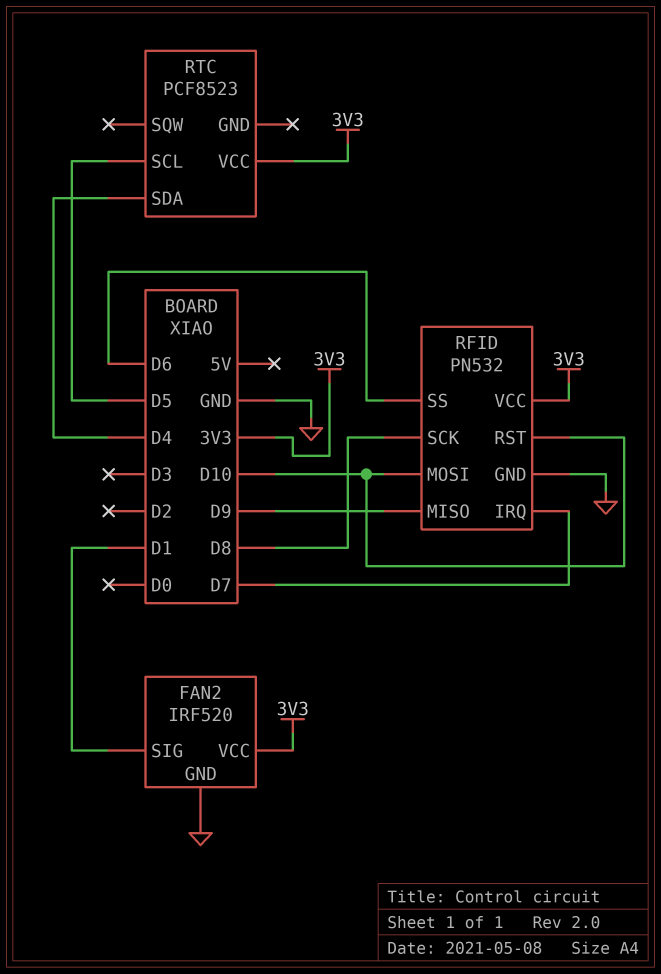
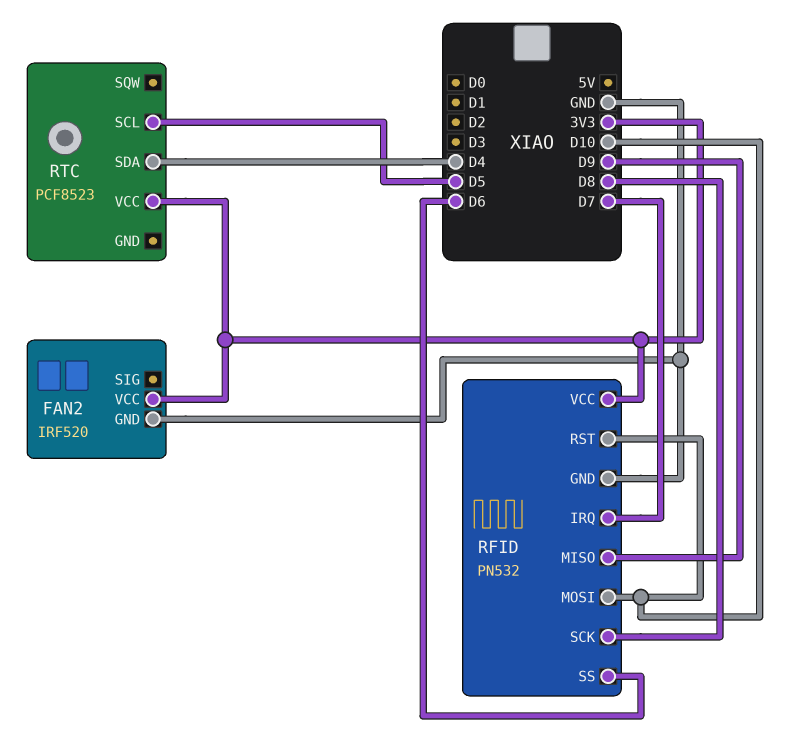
FAN2 pin SIG: D1 -> none

